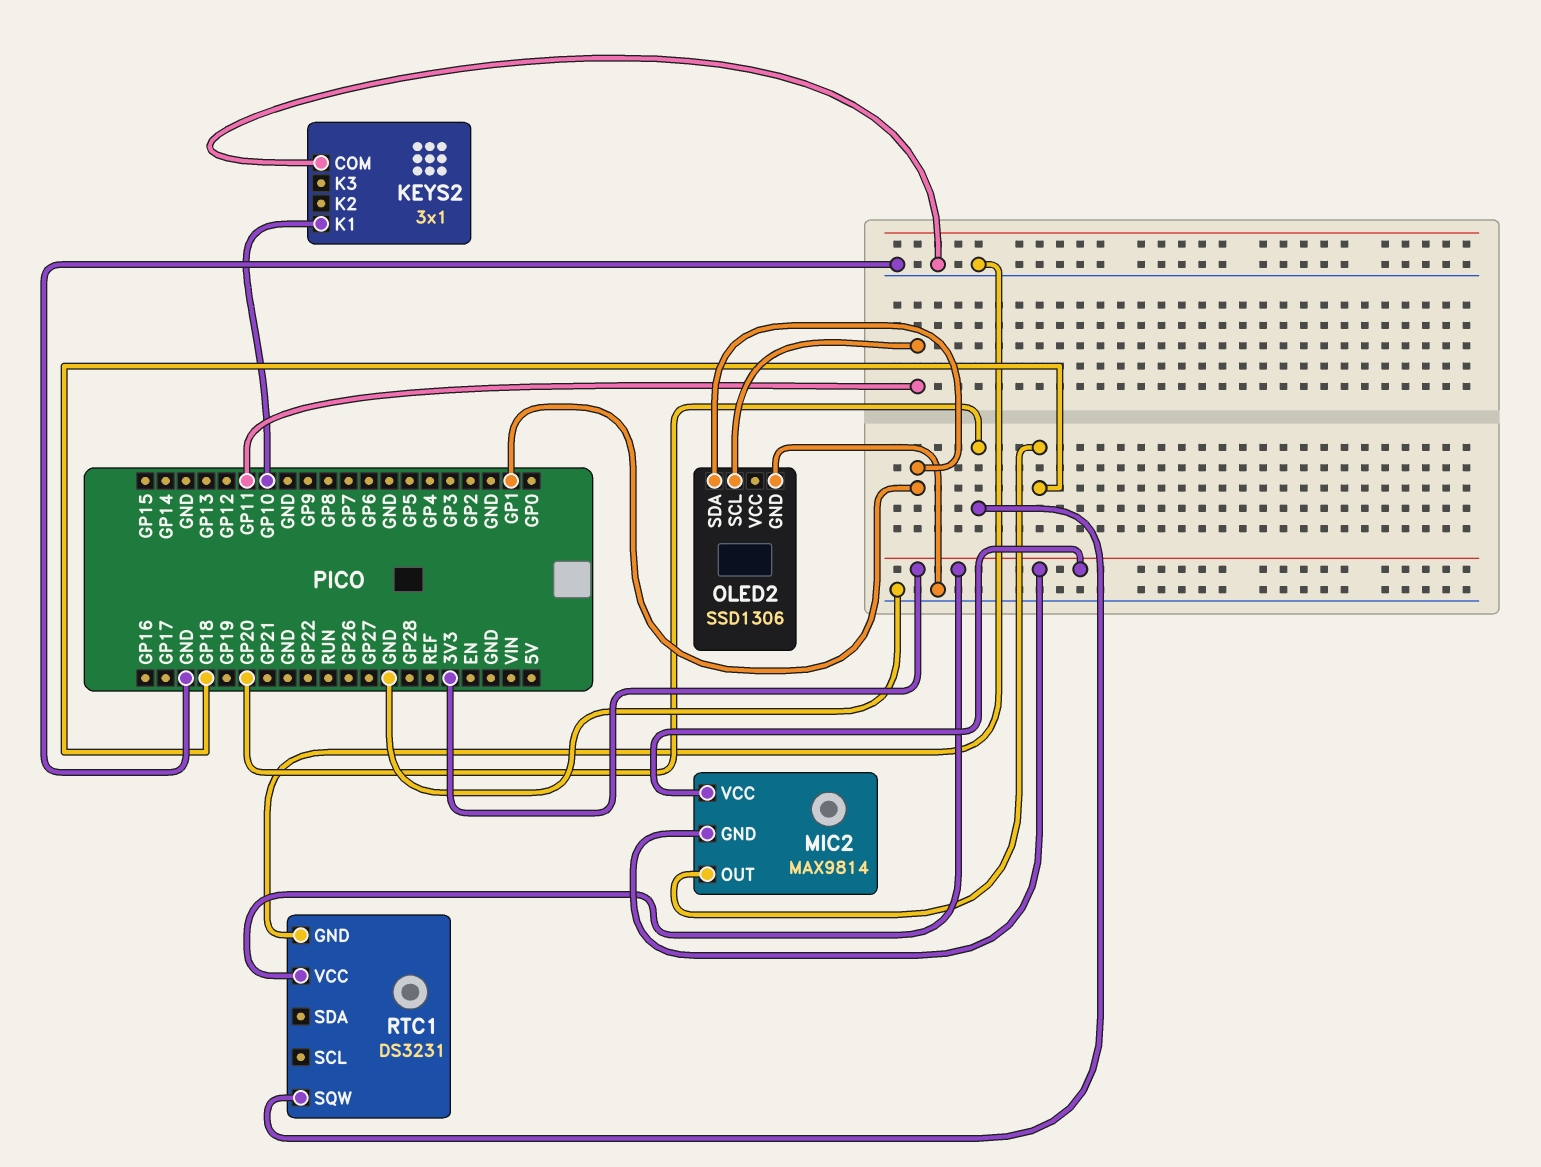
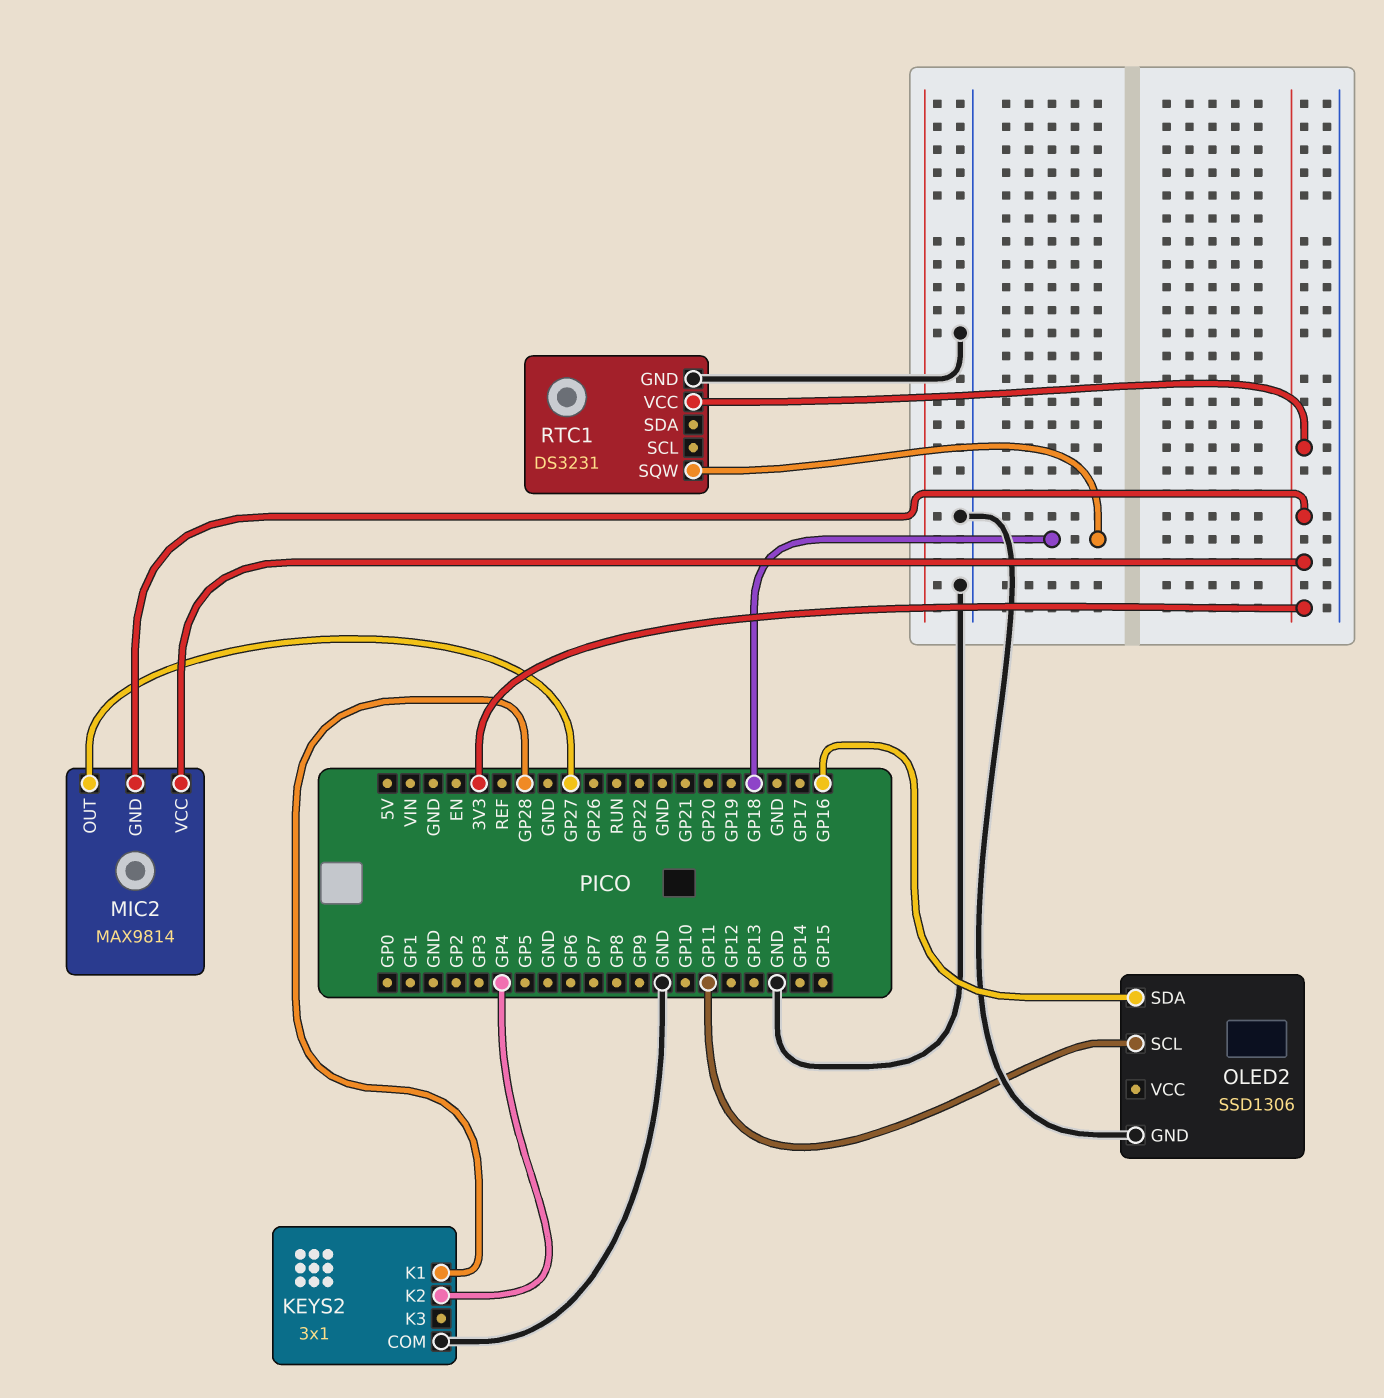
KEYS2 pin K1: GP10 -> GP28
KEYS2 pin K2: none -> GP4
MIC2 pin OUT: GP18 -> GP27
OLED2 pin SDA: GP1 -> GP16
RTC1 pin SQW: GP20 -> GP18

